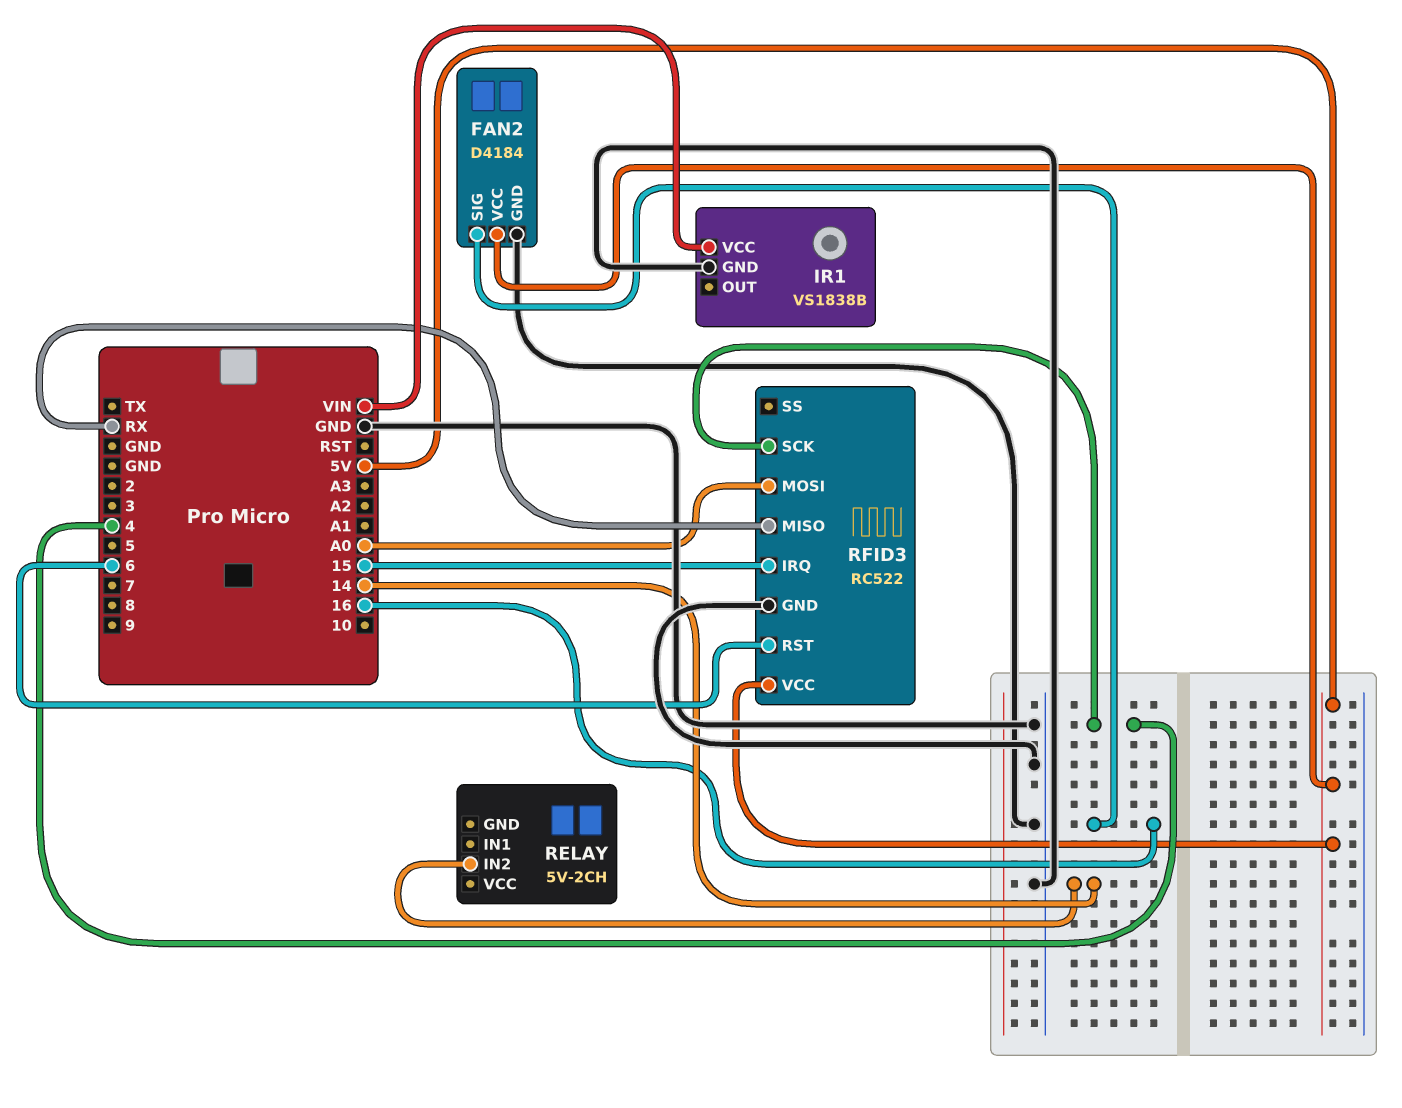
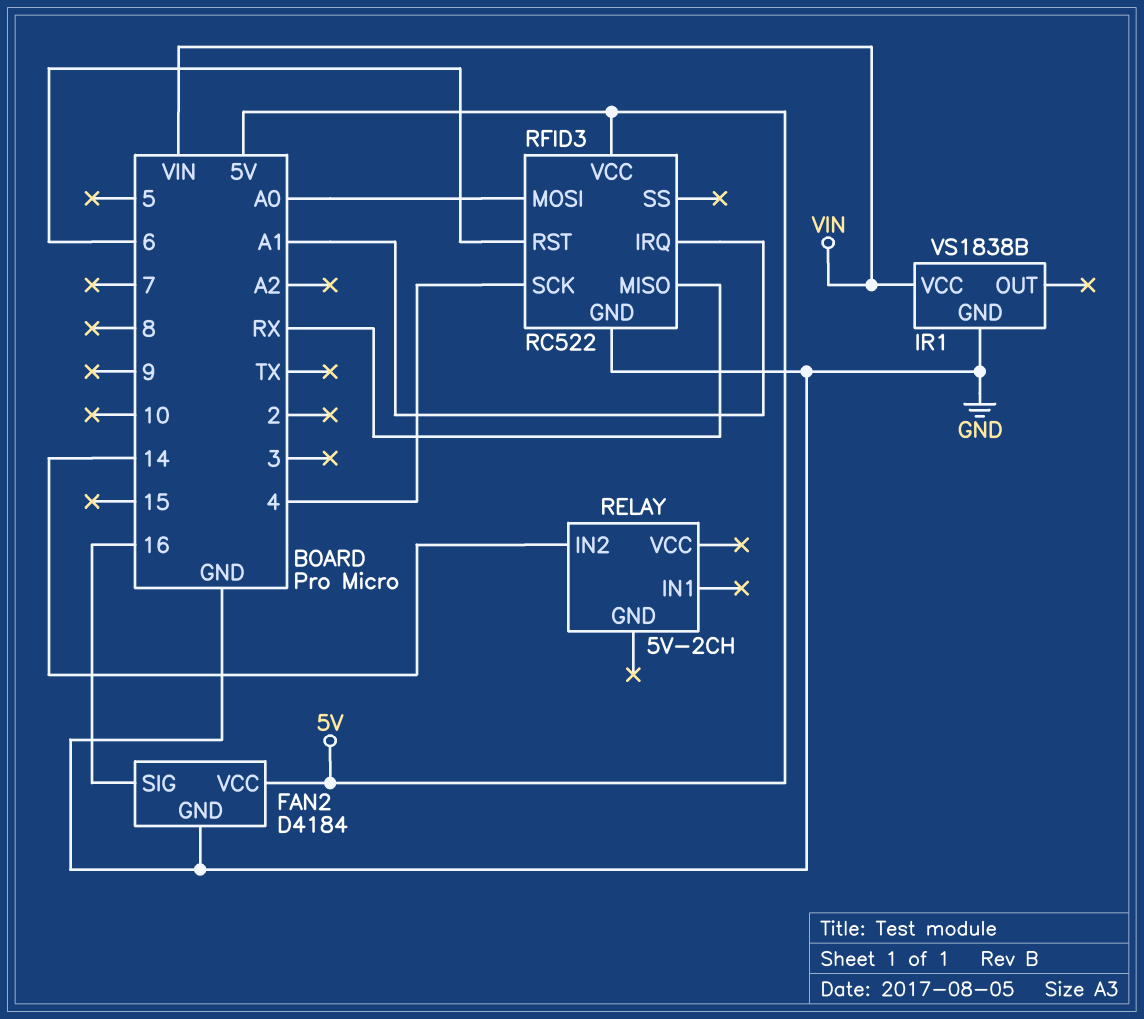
RFID3 pin IRQ: 15 -> A1

